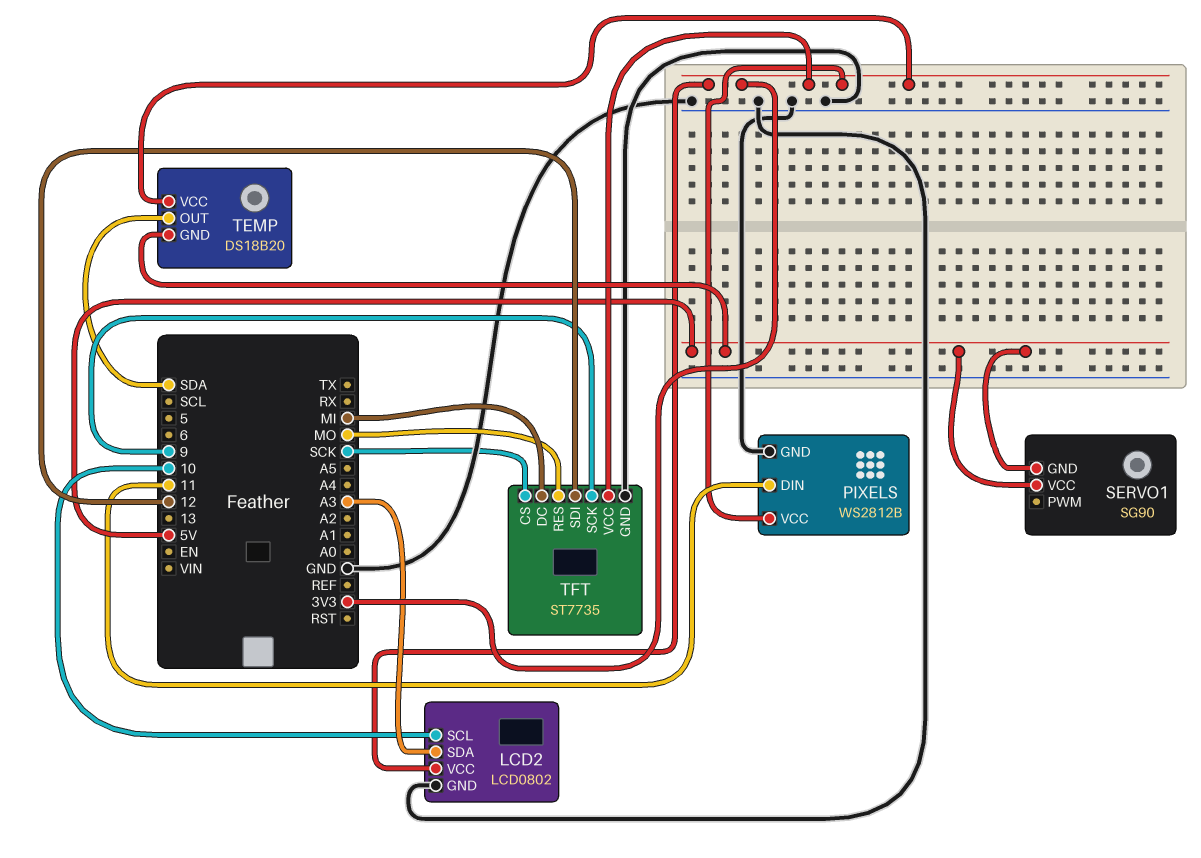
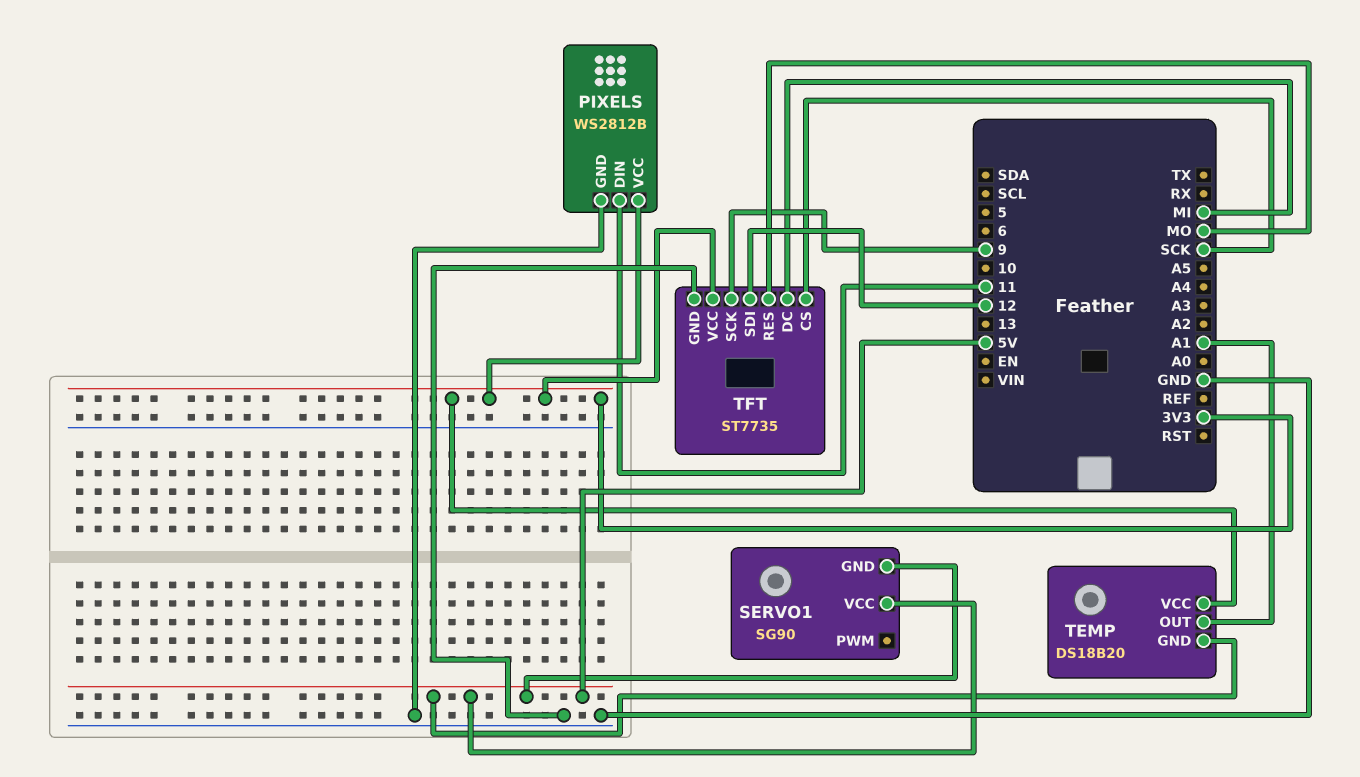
LCD2: LCD0802 -> none
LCD2 pin GND: GND -> none
LCD2 pin SCL: 10 -> none
LCD2 pin SDA: A3 -> none
LCD2 pin VCC: 3V3 -> none
TEMP pin OUT: SDA -> A1

